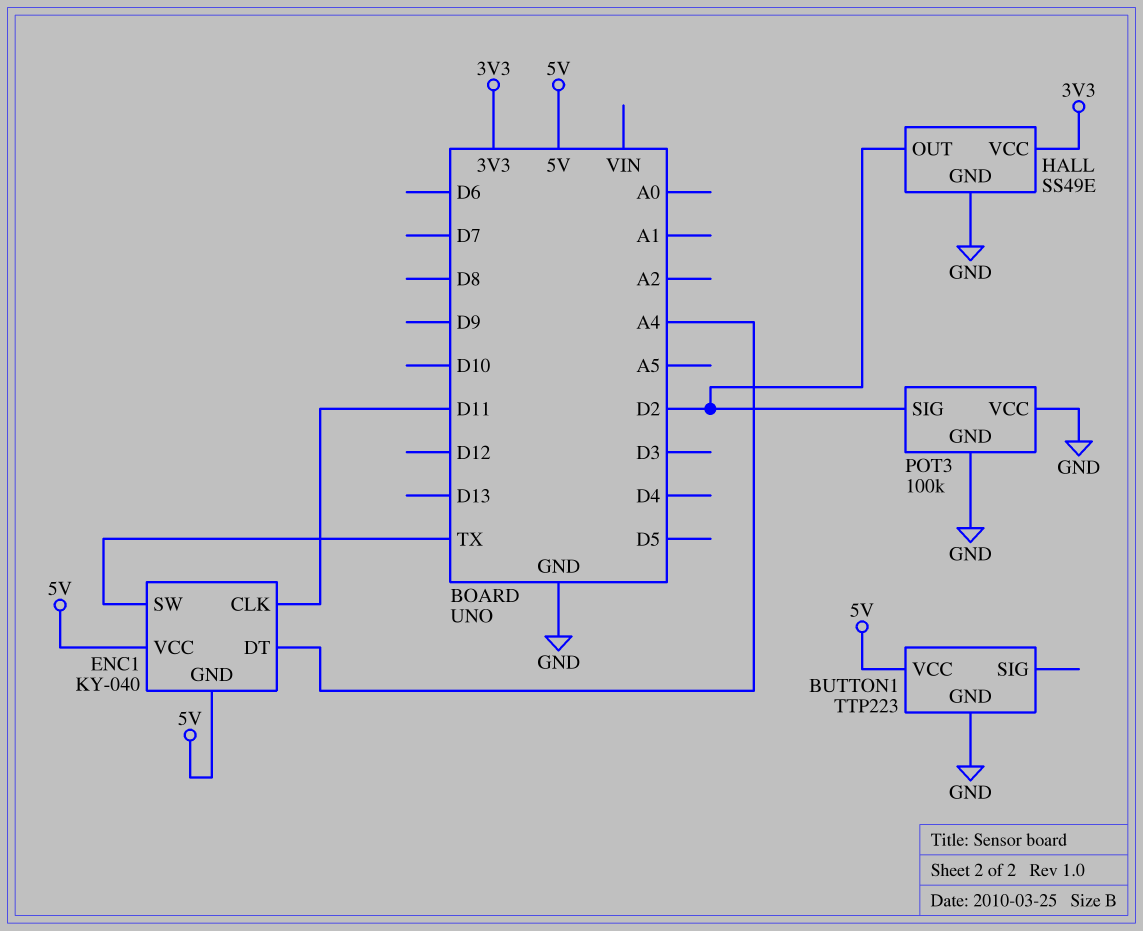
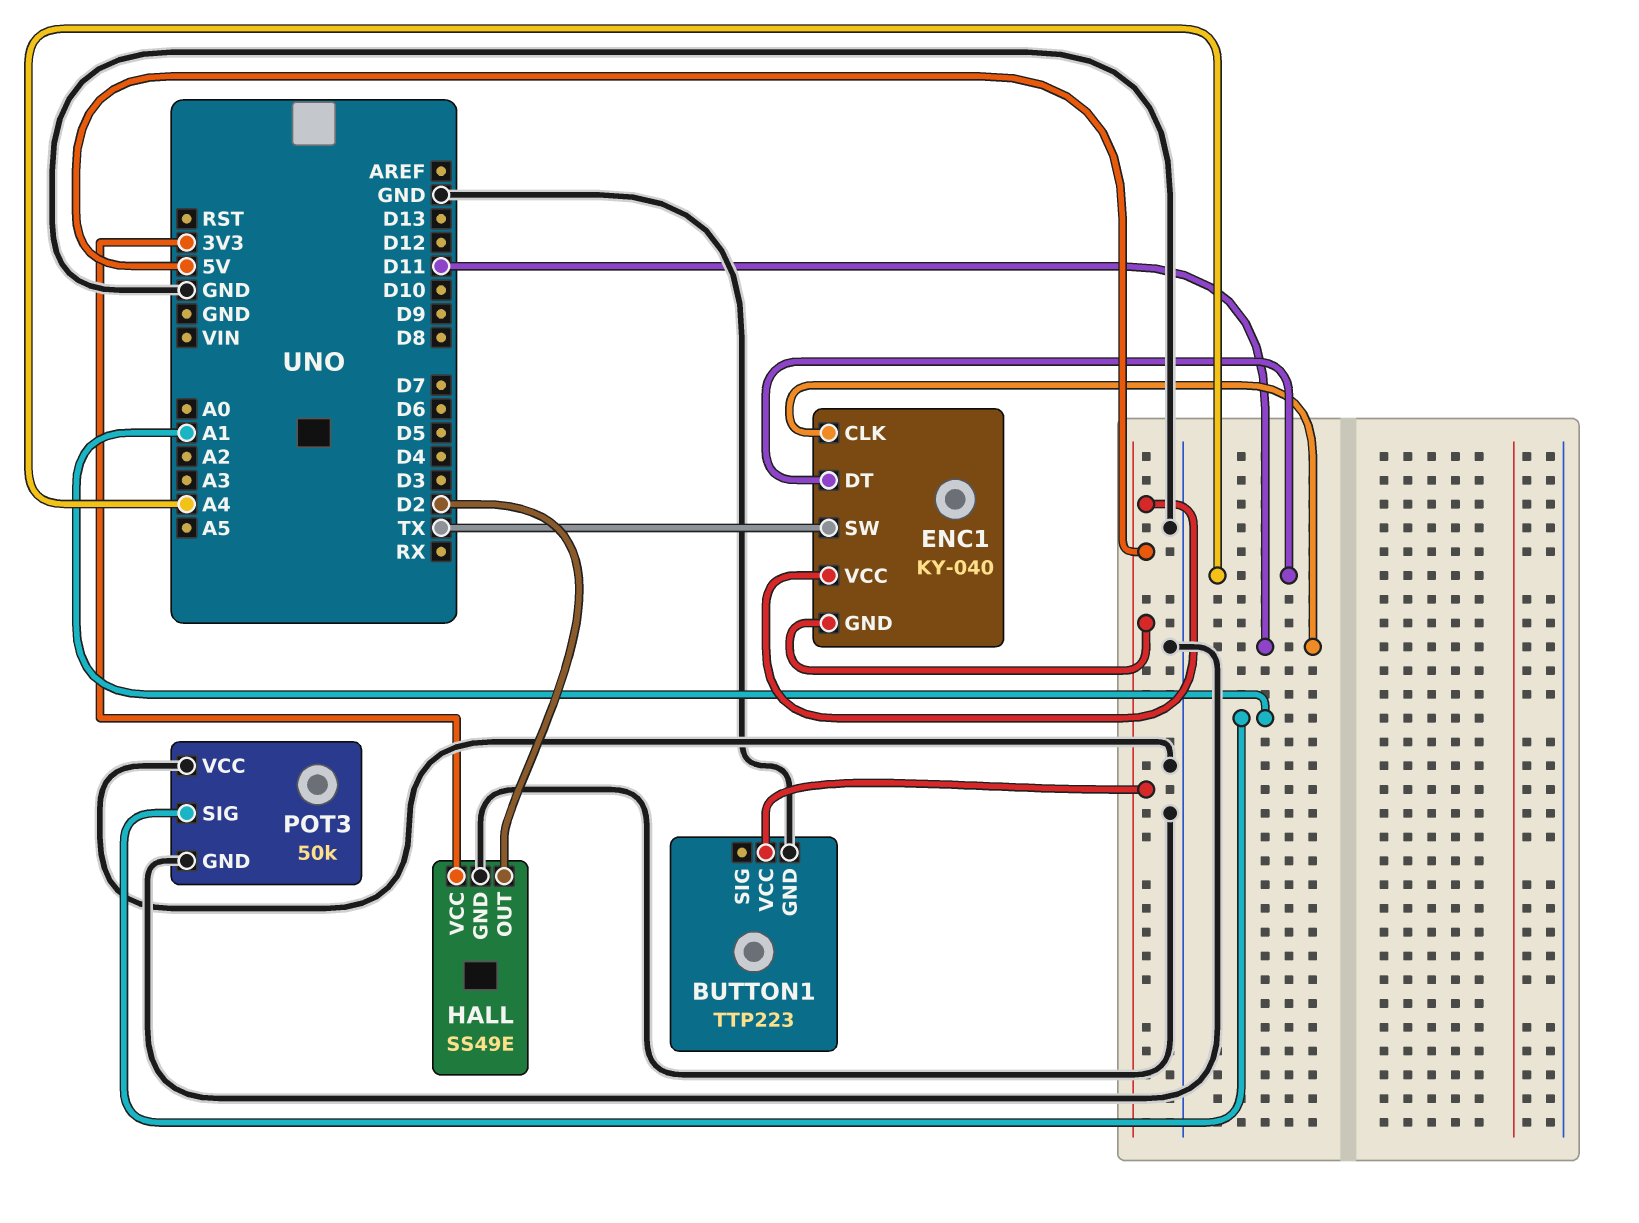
POT3: 100k -> 50k
POT3 pin SIG: D2 -> A1

